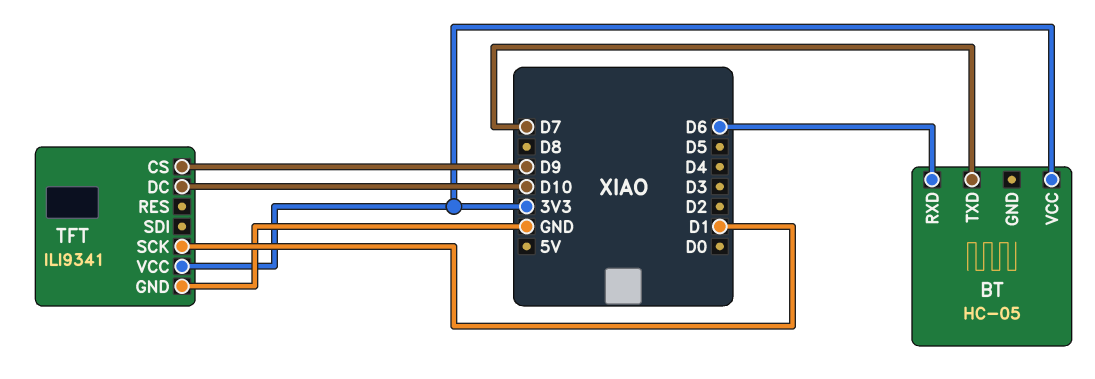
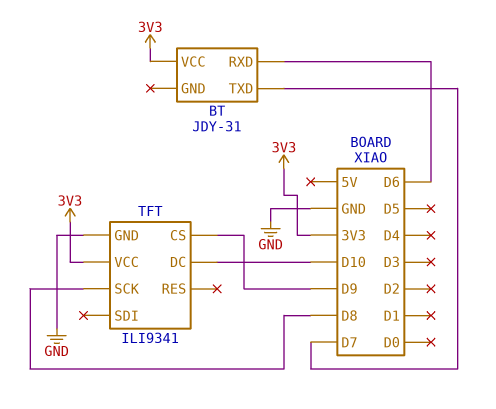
BT: HC-05 -> JDY-31
TFT pin SCK: D1 -> D8

